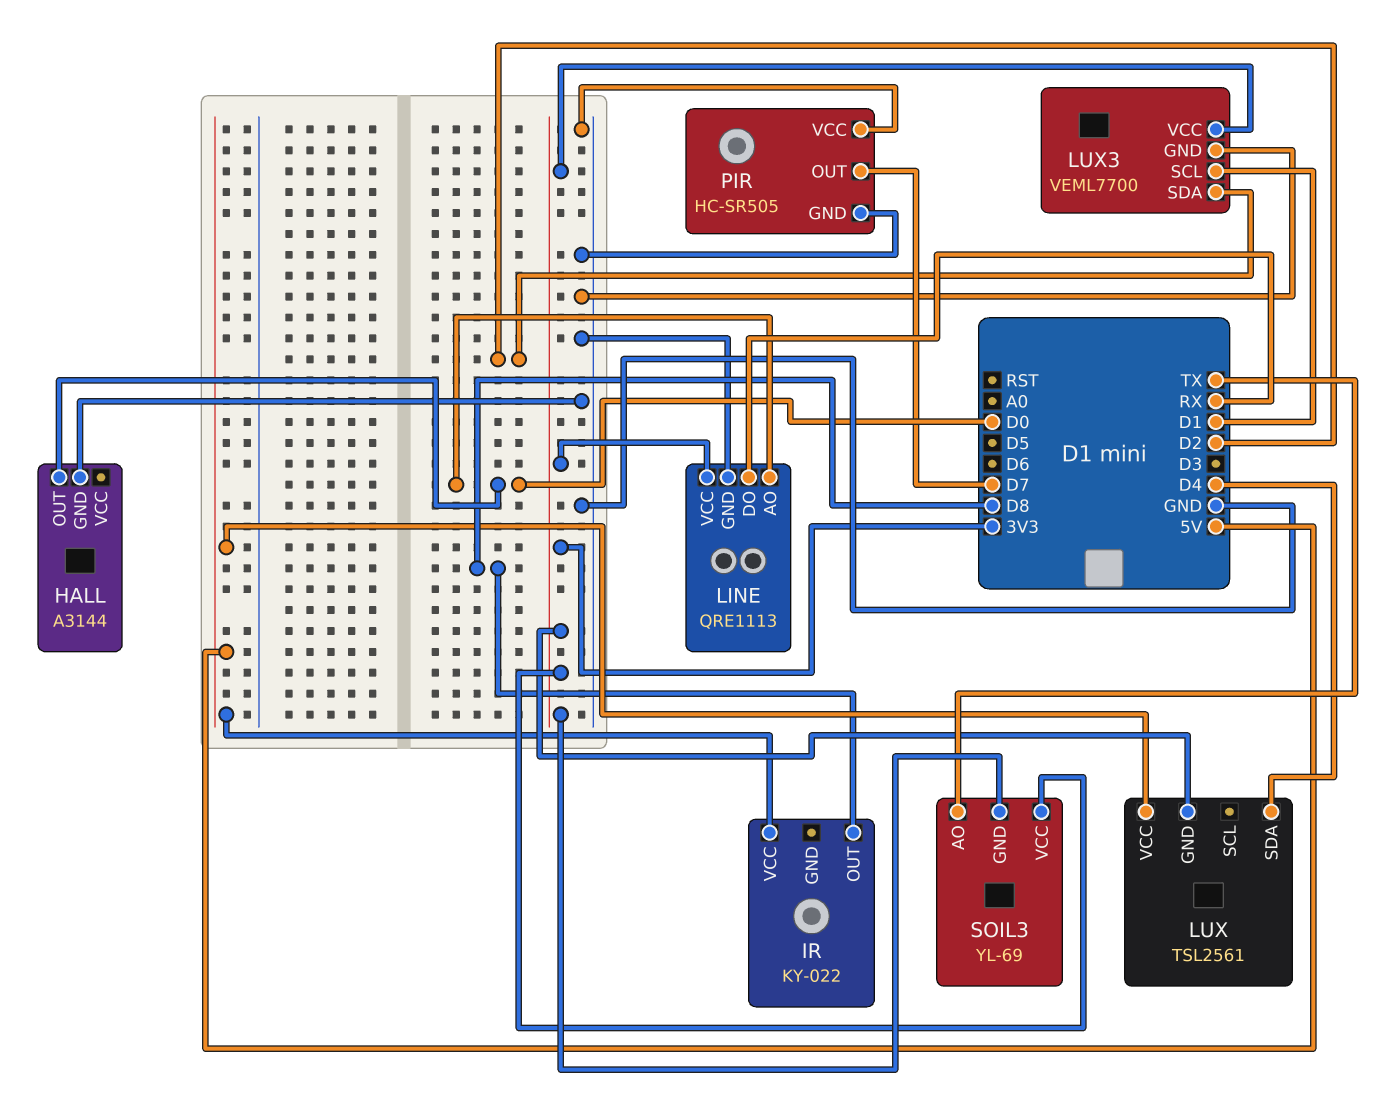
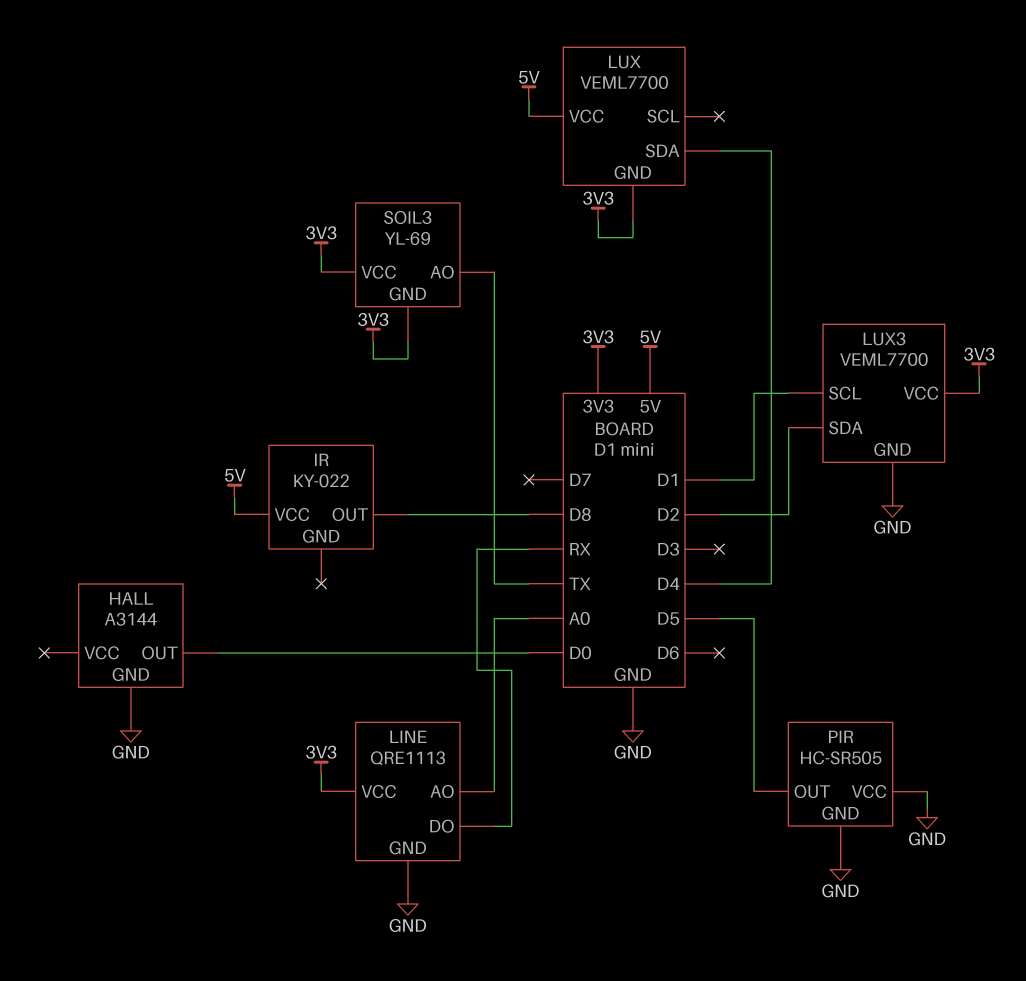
LINE pin AO: D0 -> A0
LUX: TSL2561 -> VEML7700
PIR pin OUT: D7 -> D5

